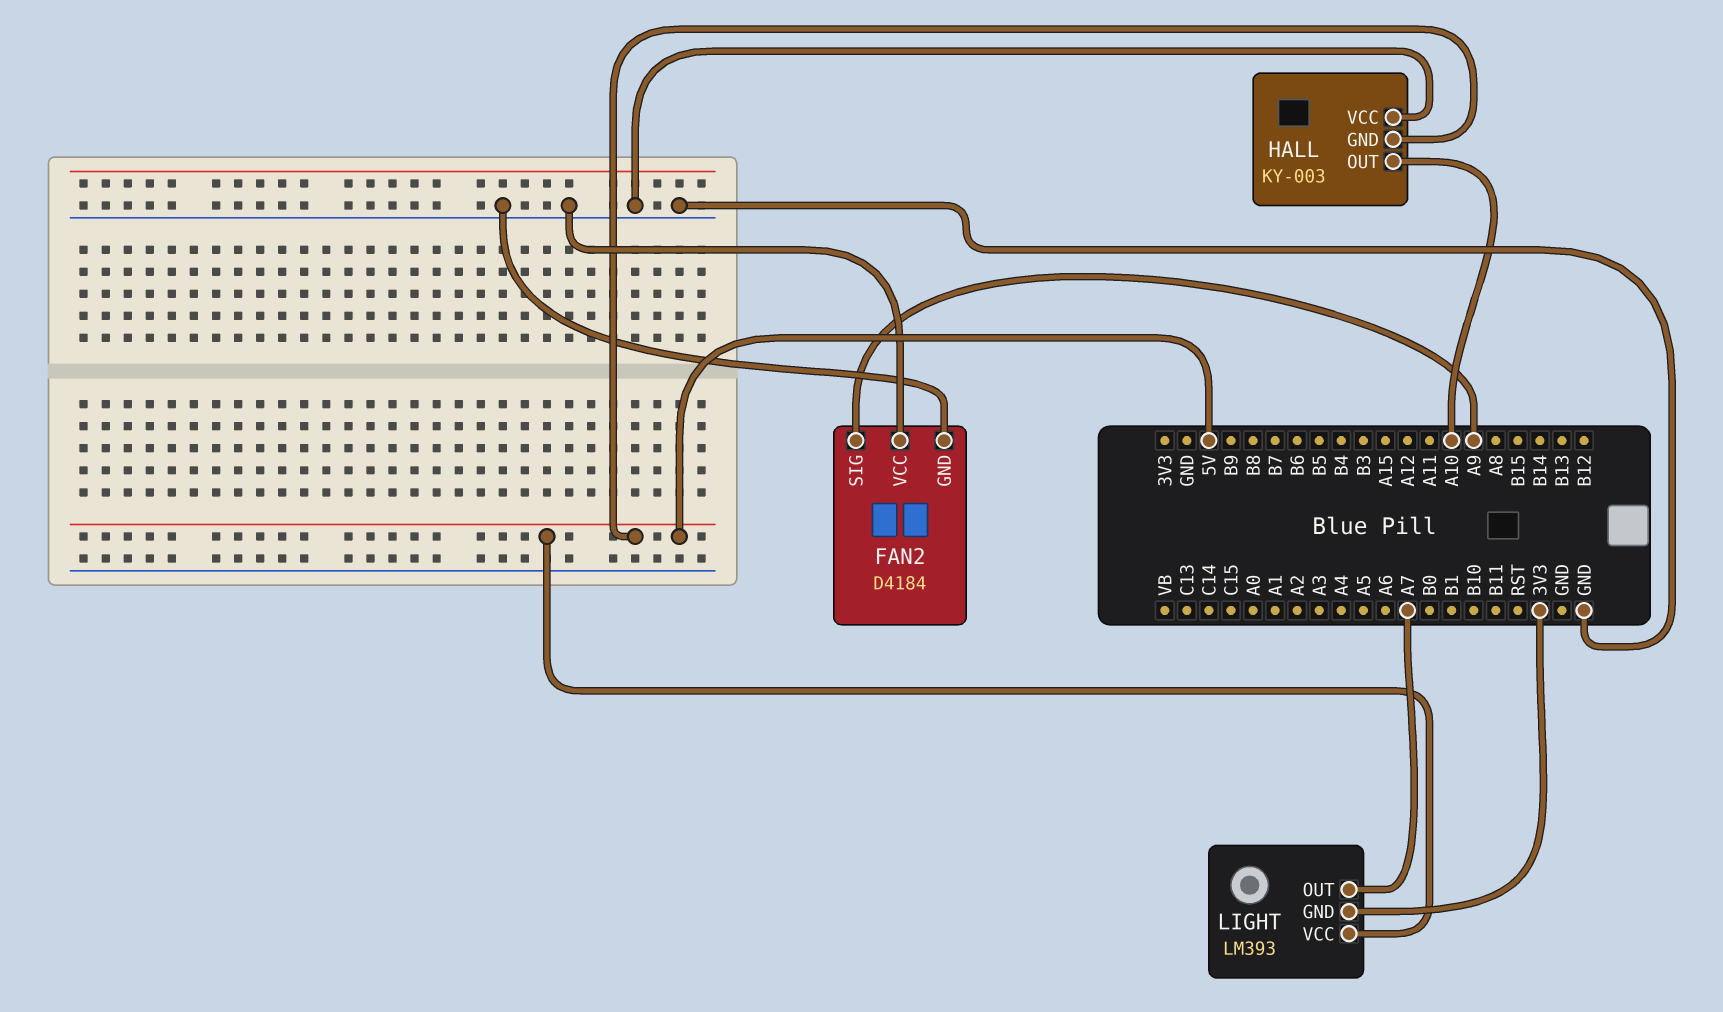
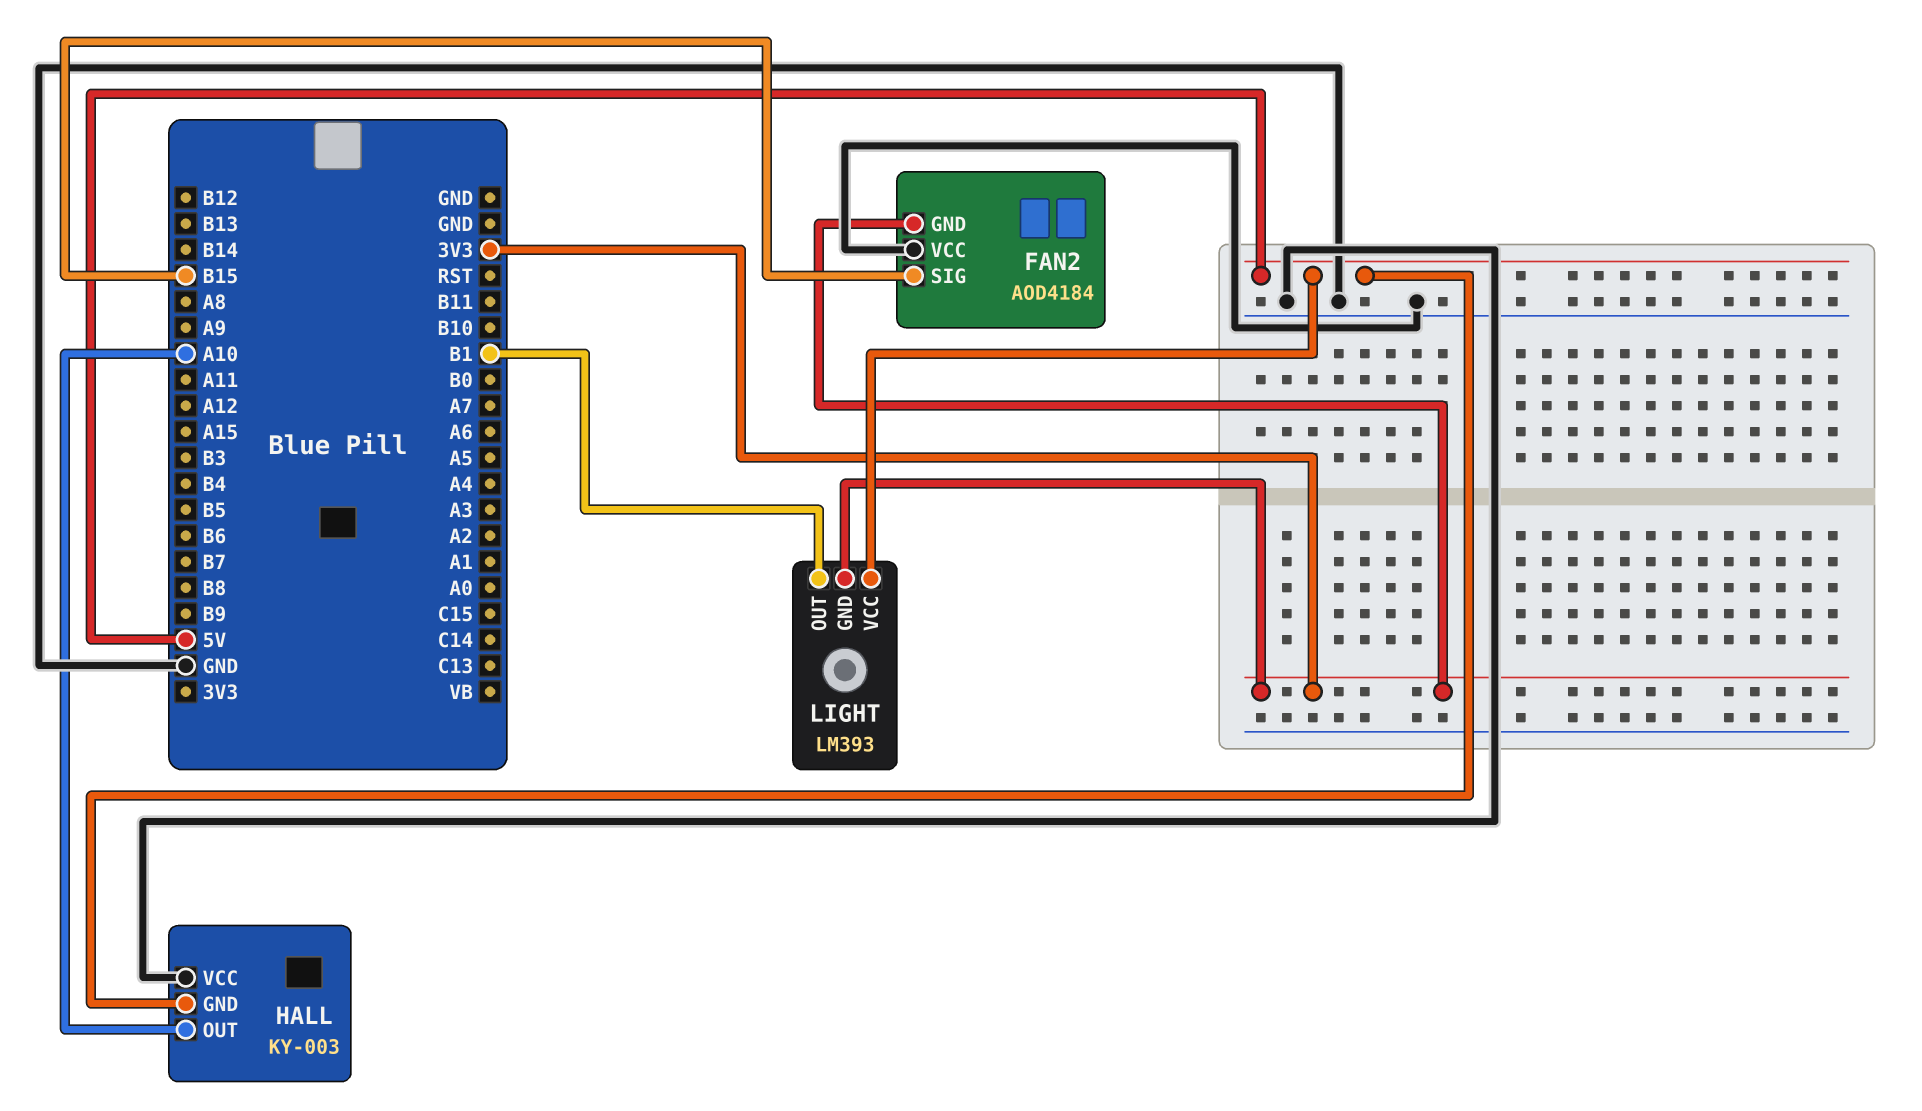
FAN2: D4184 -> AOD4184
FAN2 pin GND: GND -> 3V3
FAN2 pin SIG: A9 -> B15
LIGHT pin OUT: A7 -> B1

